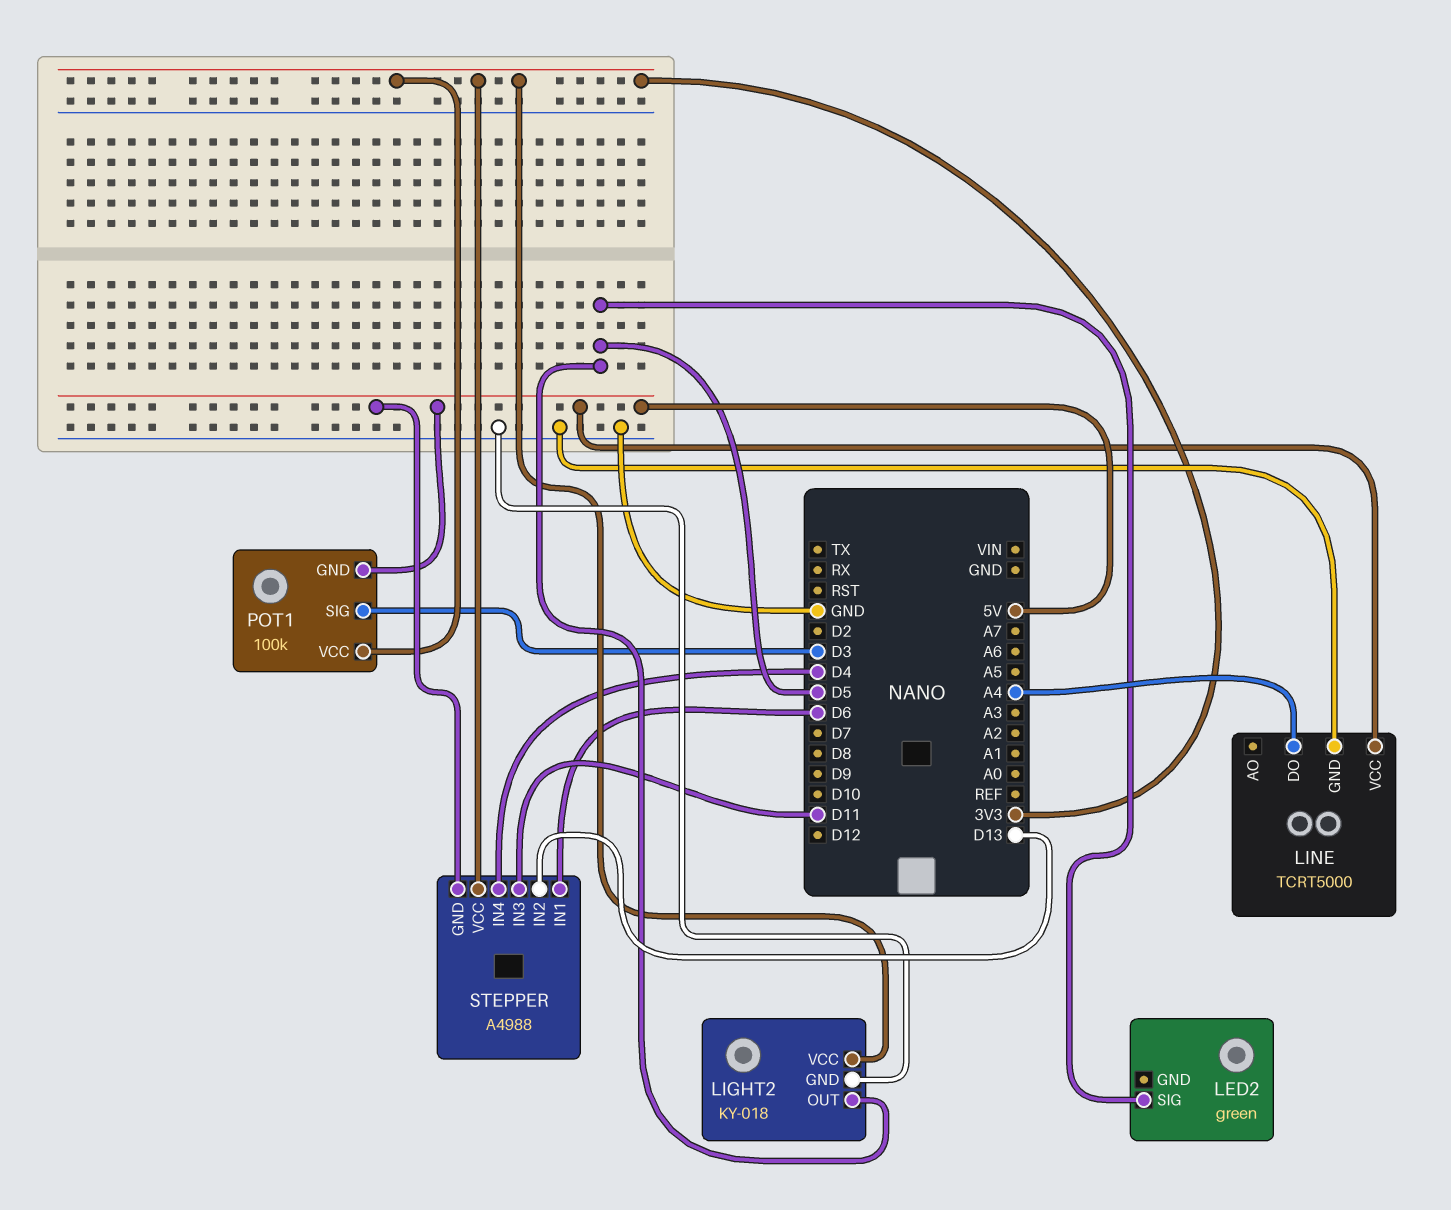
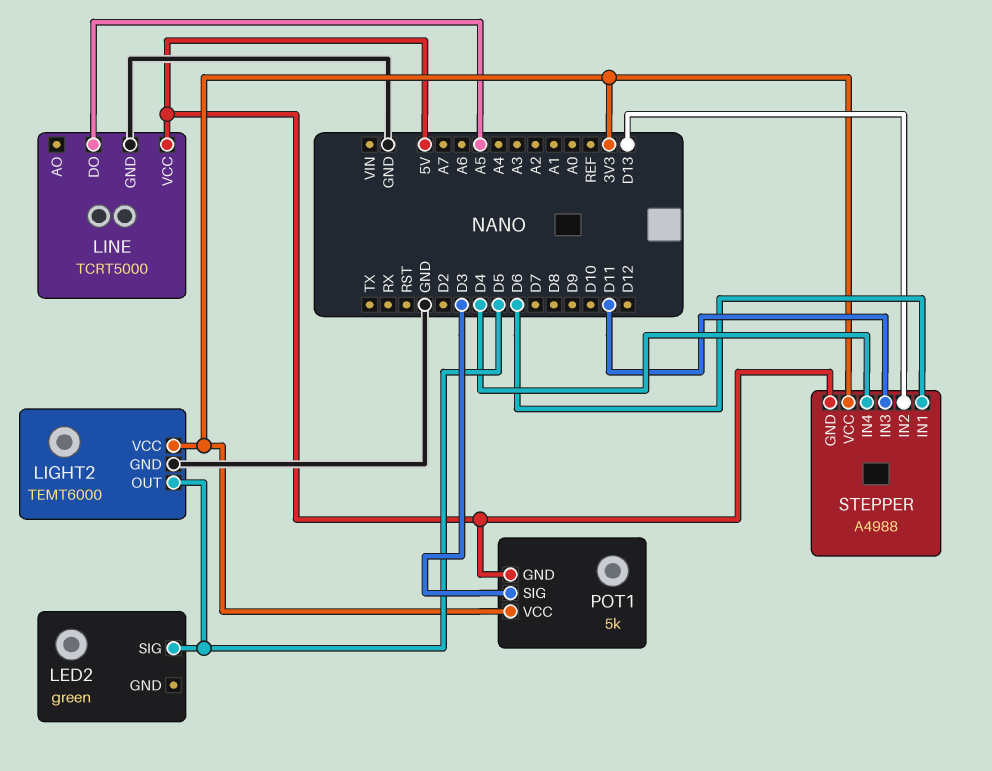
LIGHT2: KY-018 -> TEMT6000
LINE pin DO: A4 -> A5
POT1: 100k -> 5k

